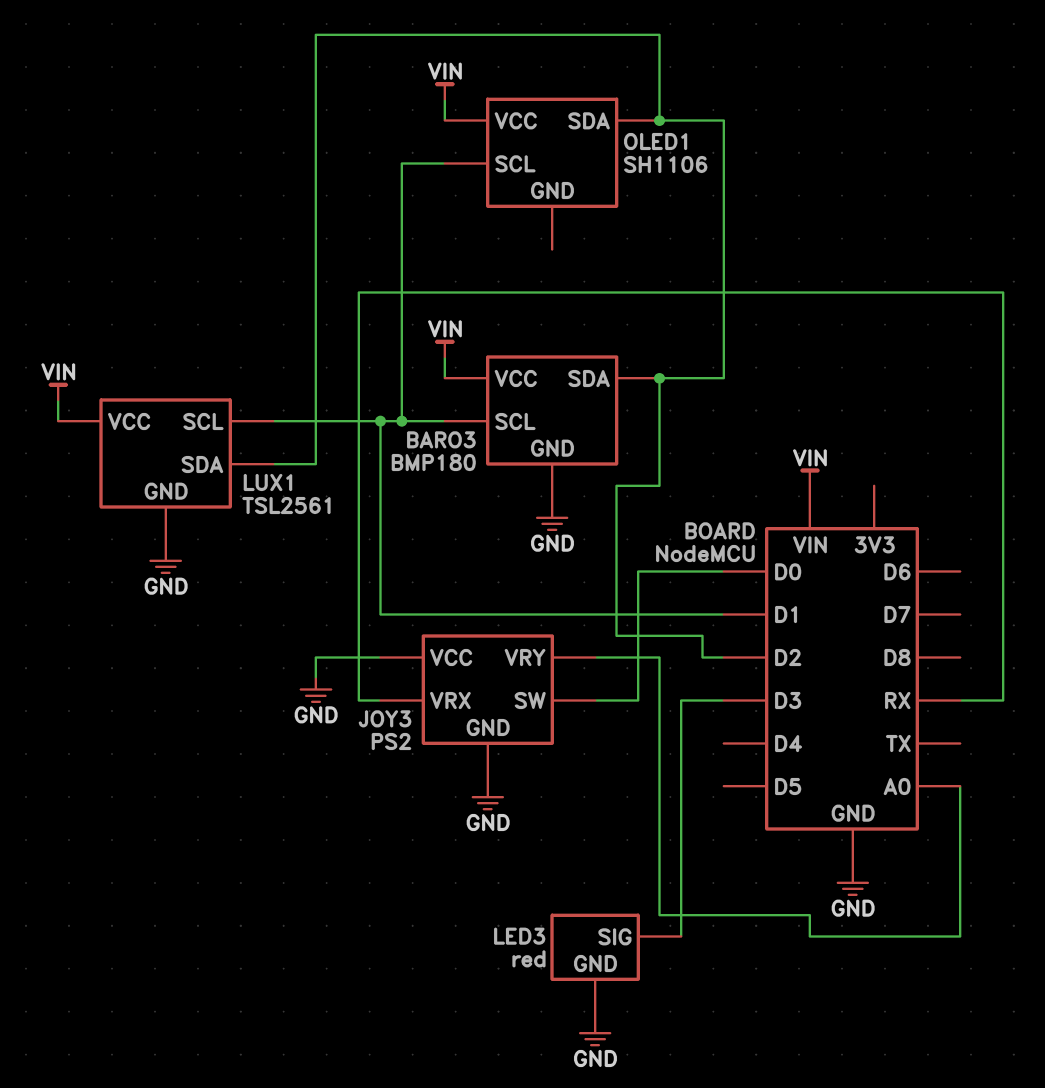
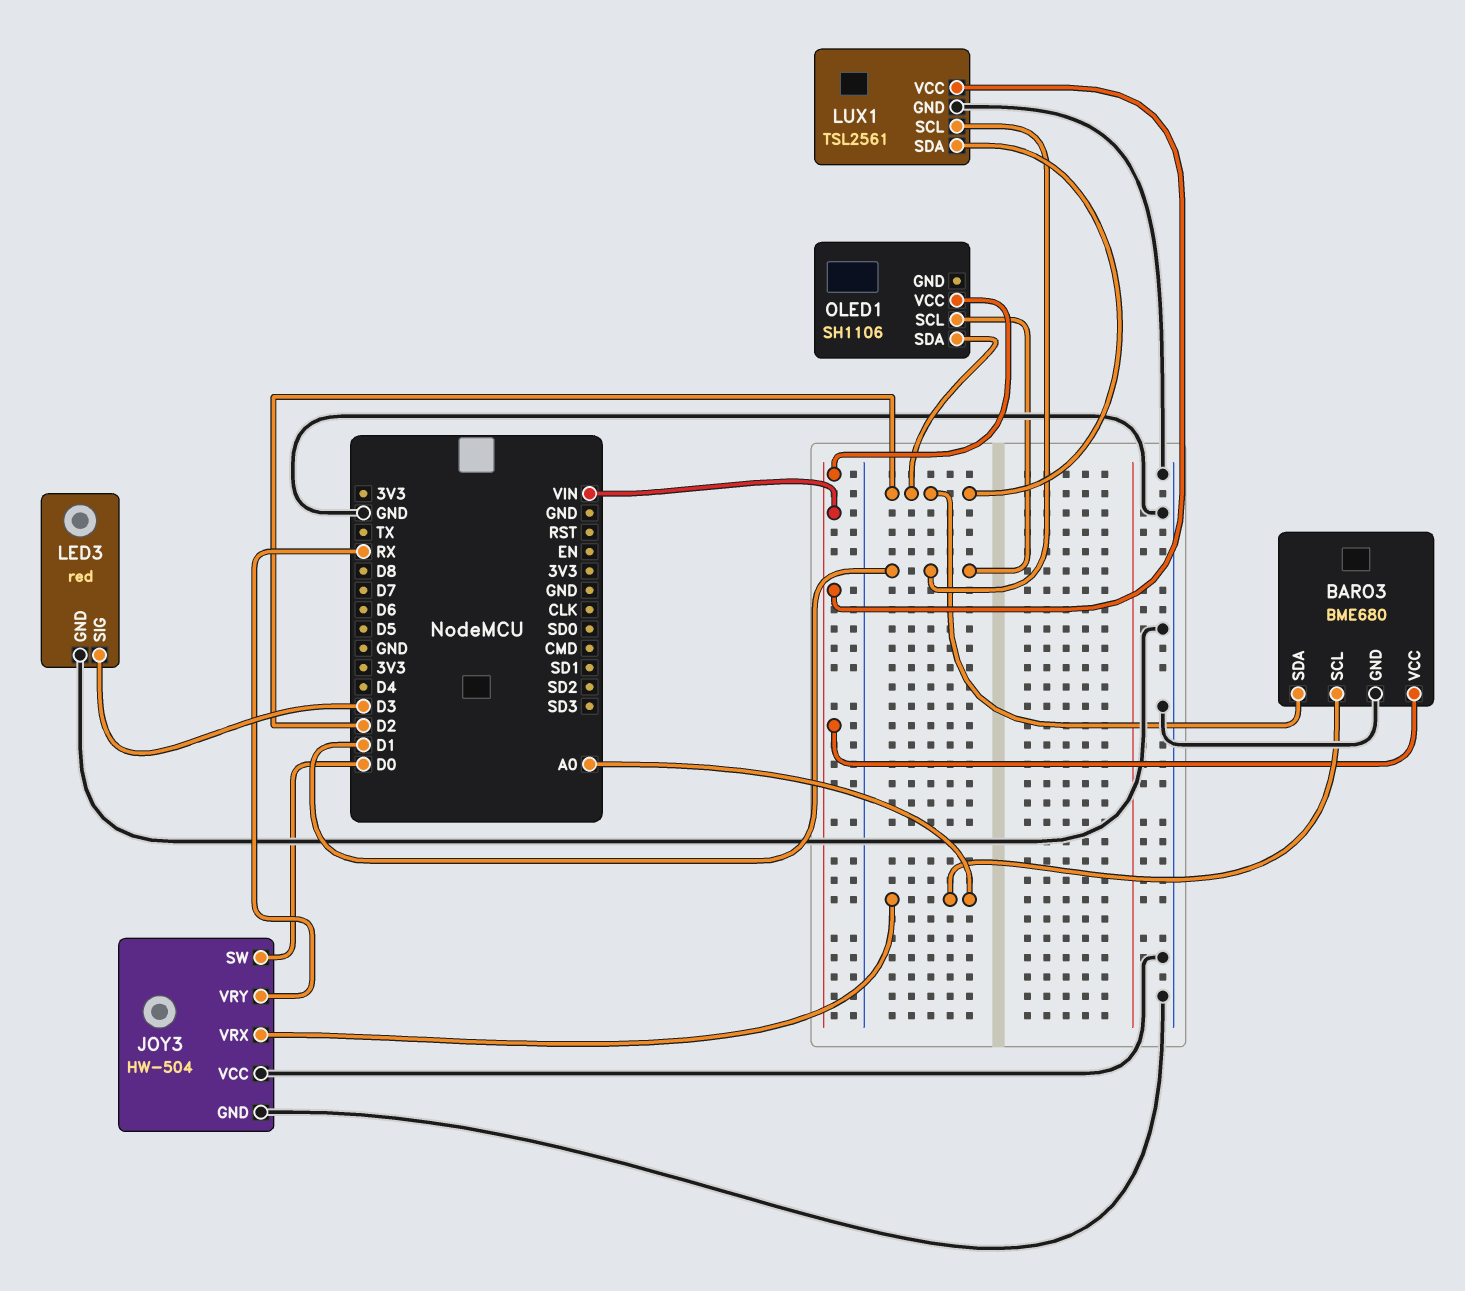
BARO3: BMP180 -> BME680
BARO3 pin SCL: D1 -> A0
JOY3: PS2 -> HW-504
JOY3 pin VRX: RX -> A0
JOY3 pin VRY: A0 -> RX

